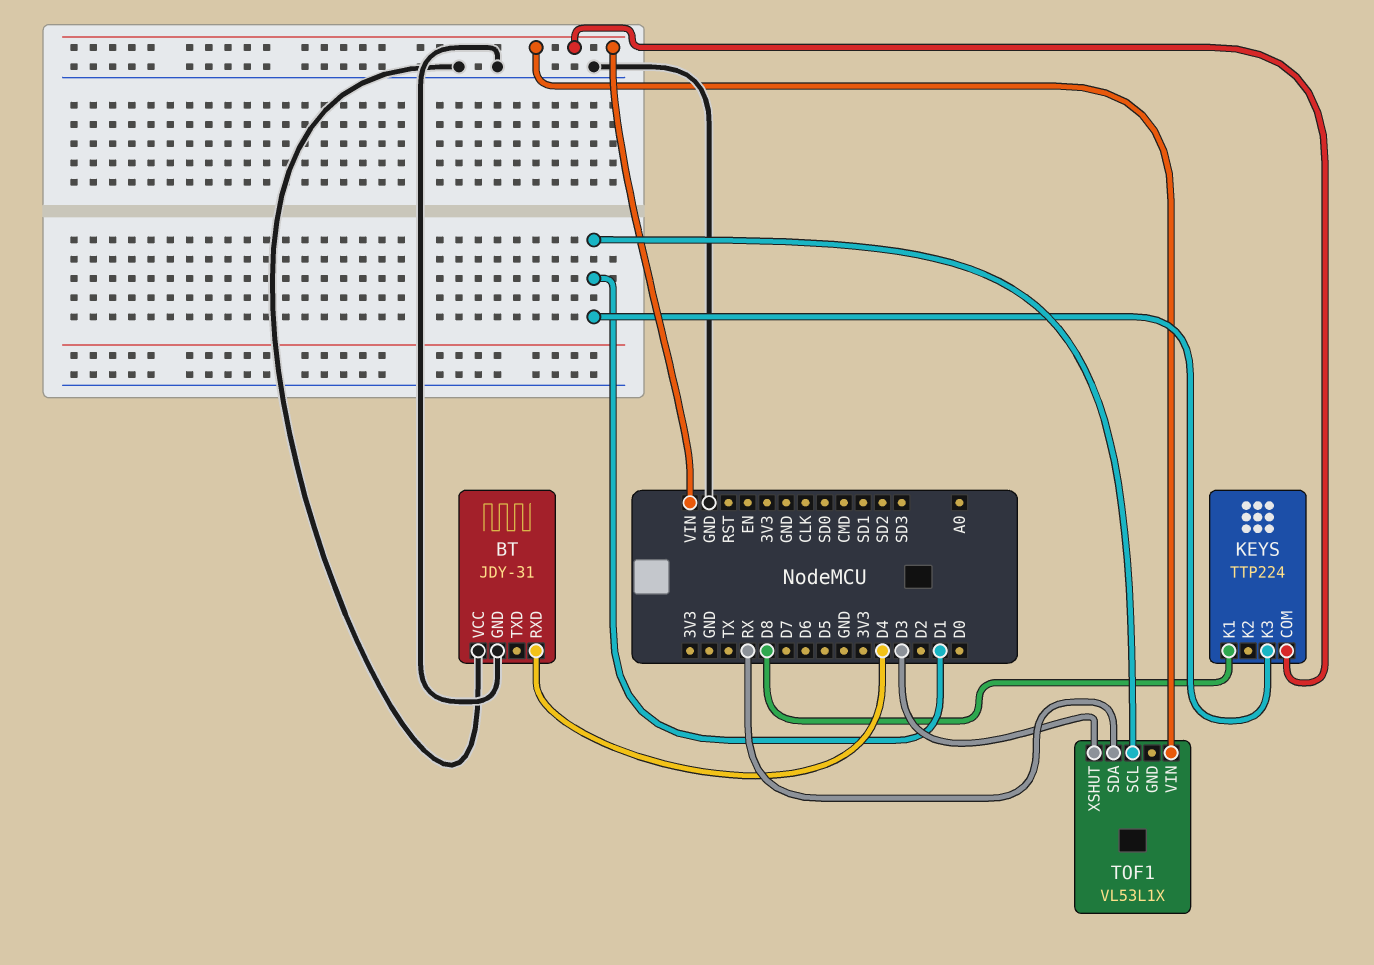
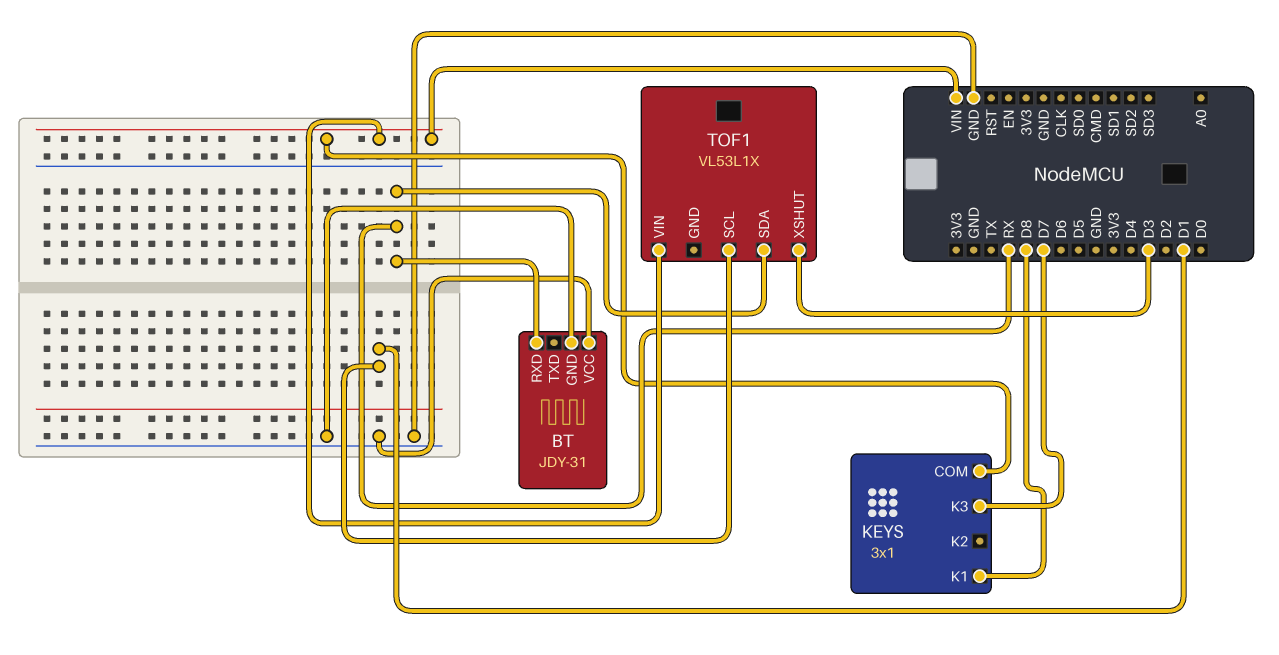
BT pin RXD: D4 -> RX
KEYS: TTP224 -> 3x1
KEYS pin K3: D1 -> D7

